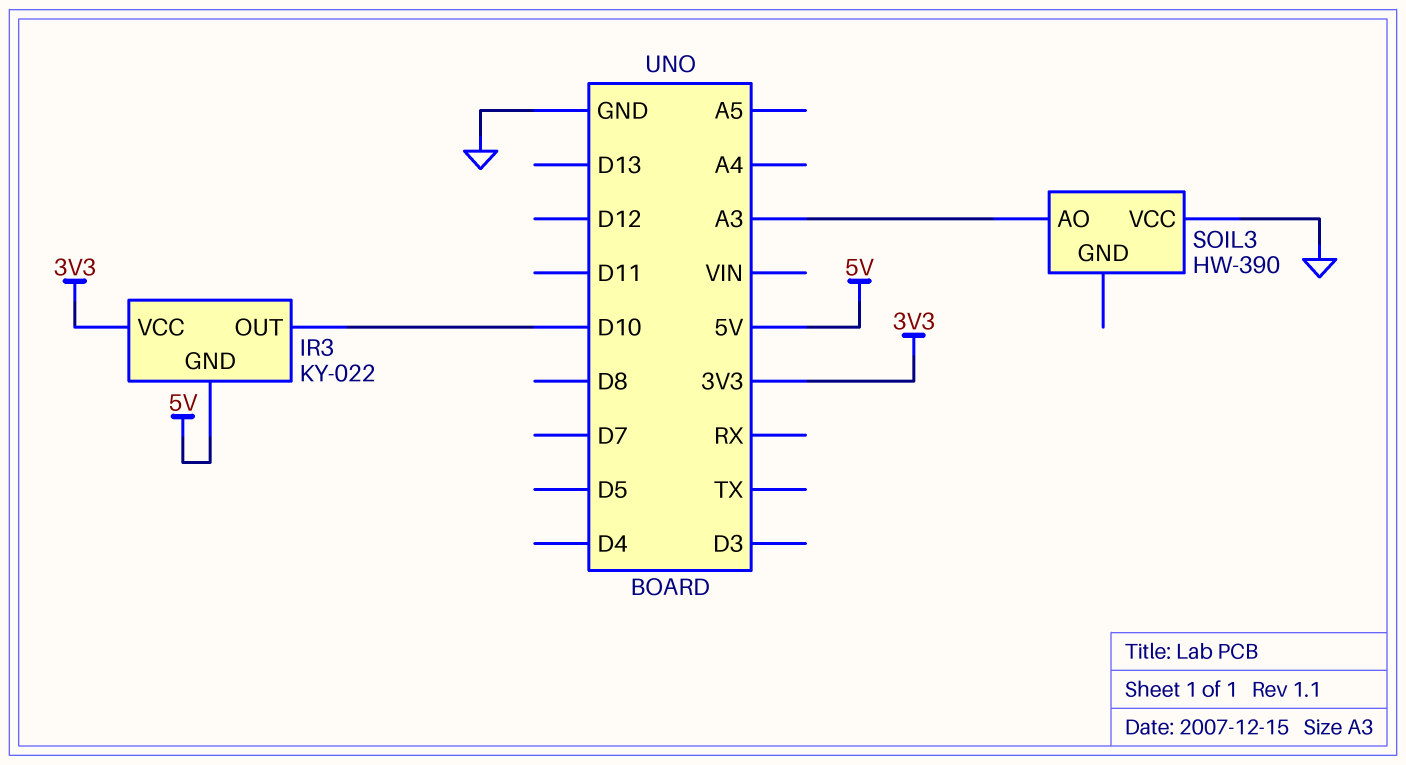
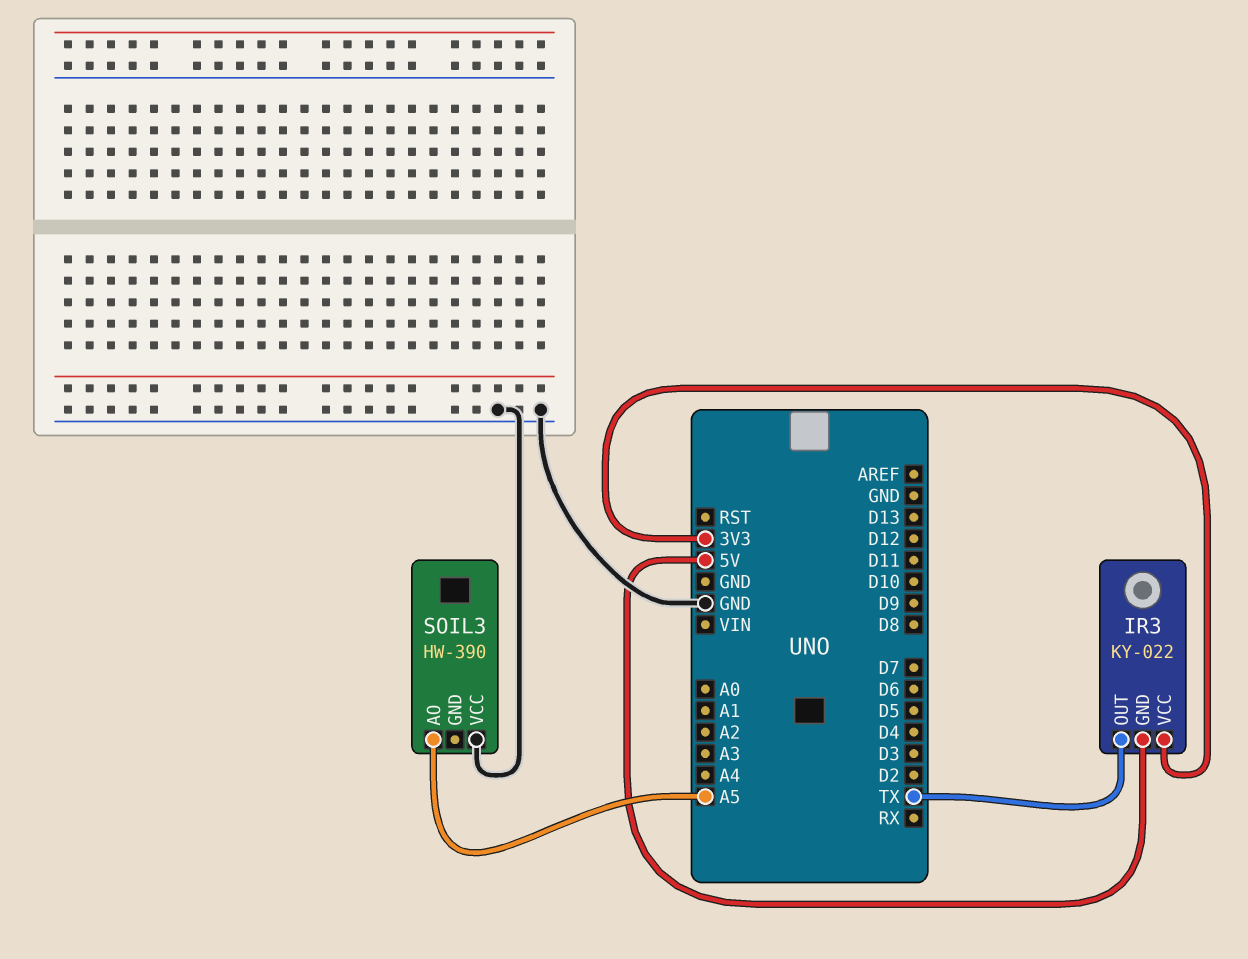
IR3 pin OUT: D10 -> TX
SOIL3 pin AO: A3 -> A5

